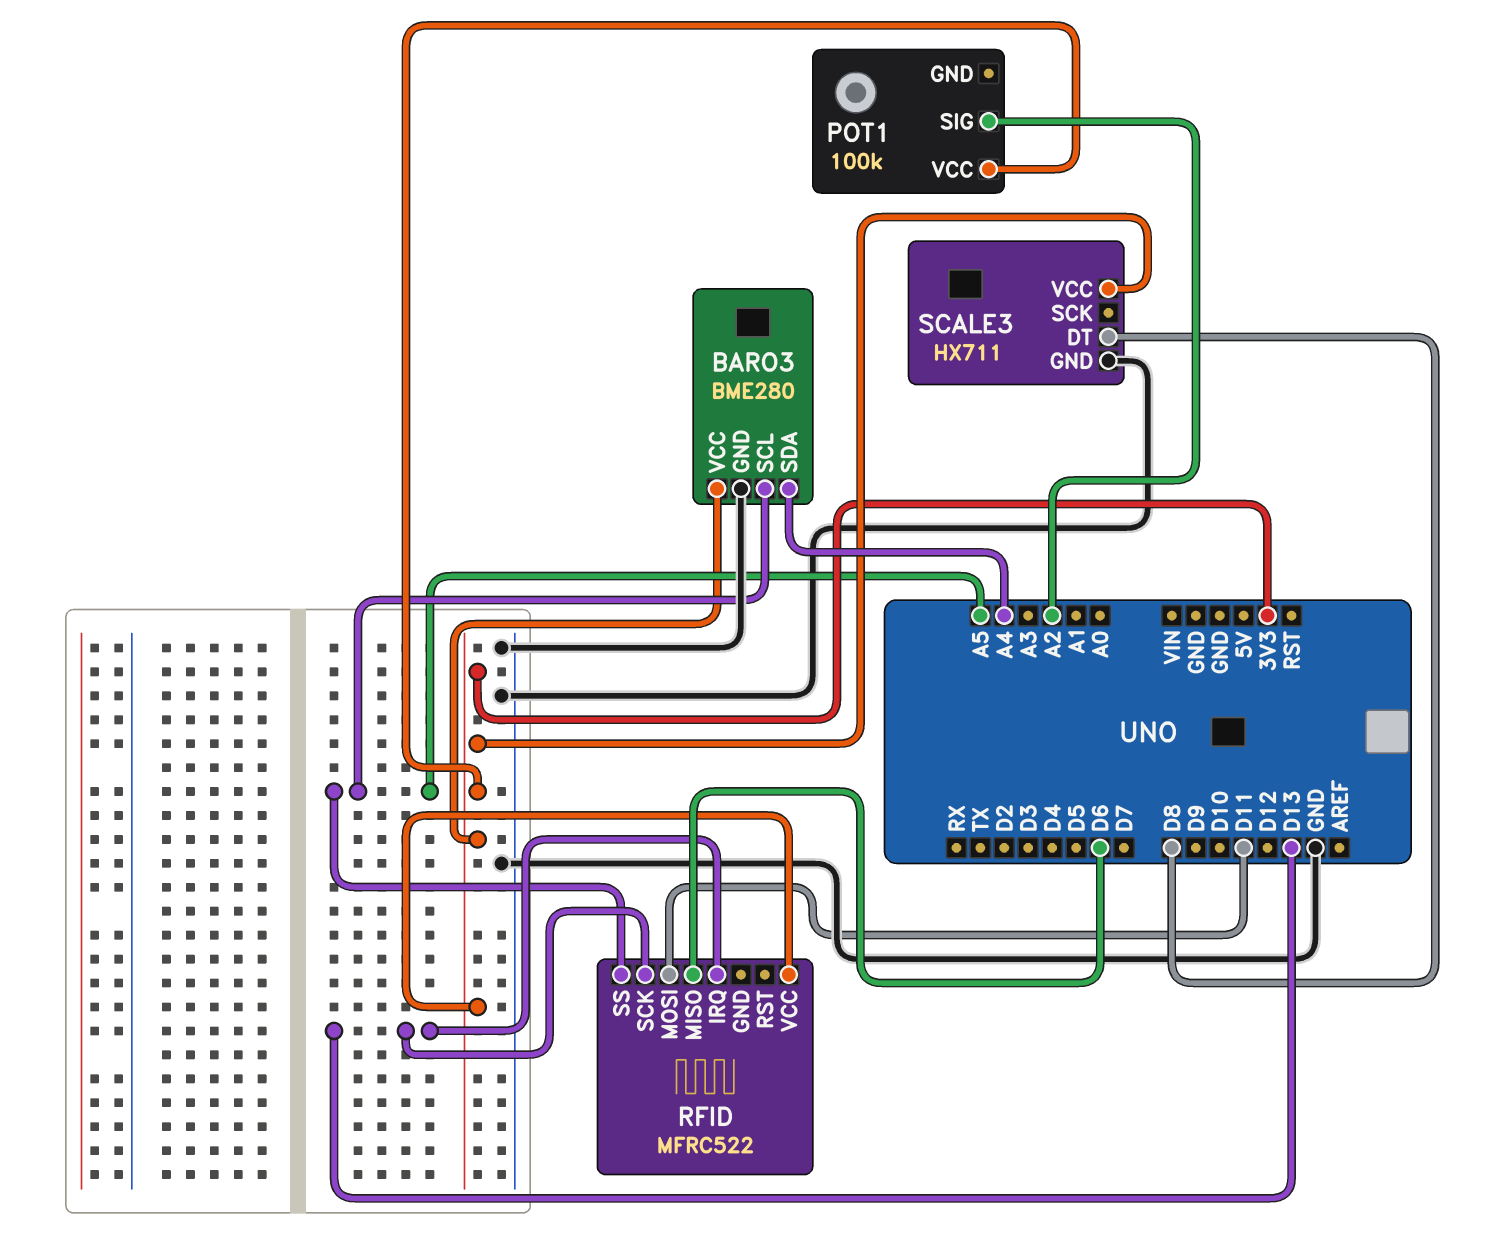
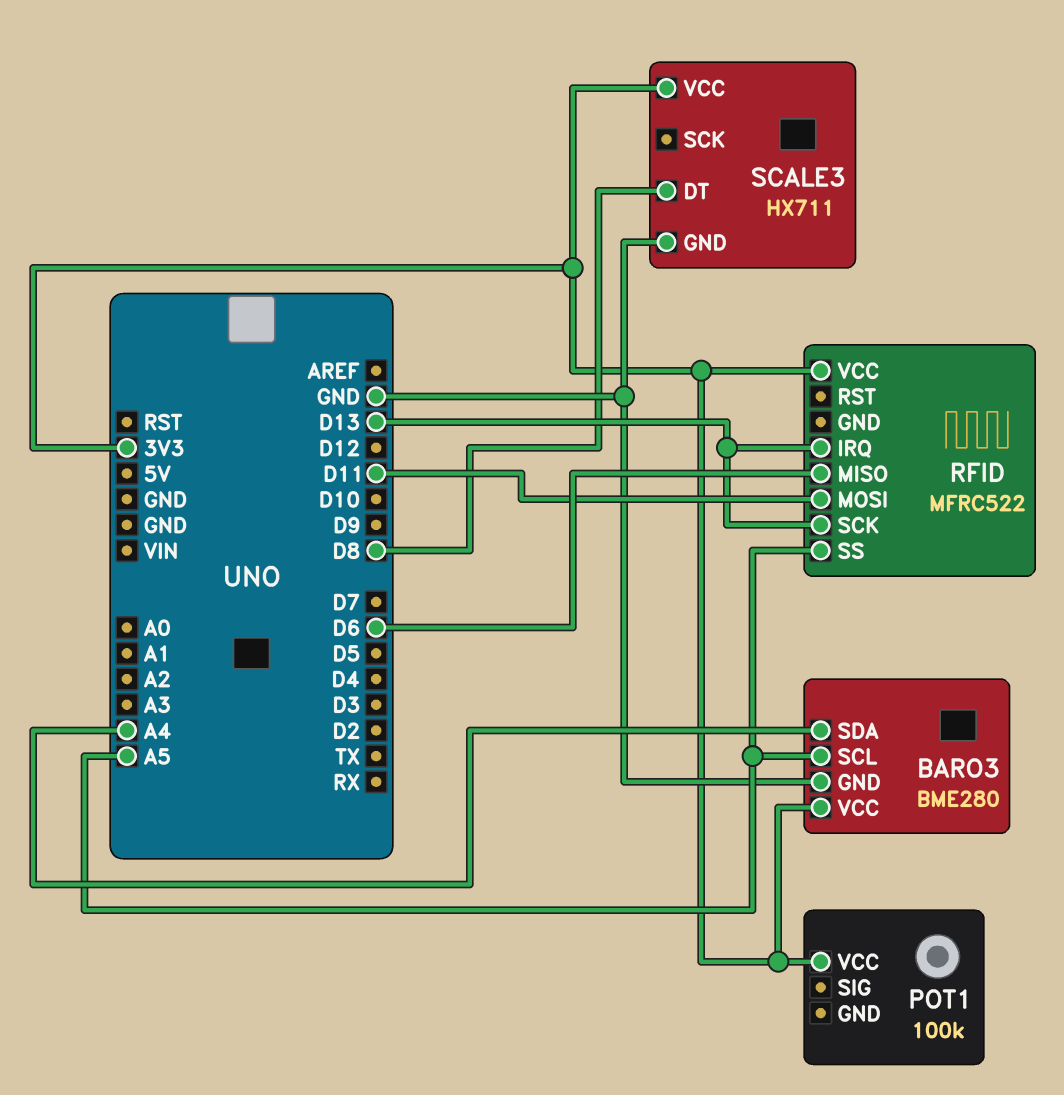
POT1 pin SIG: A2 -> none

